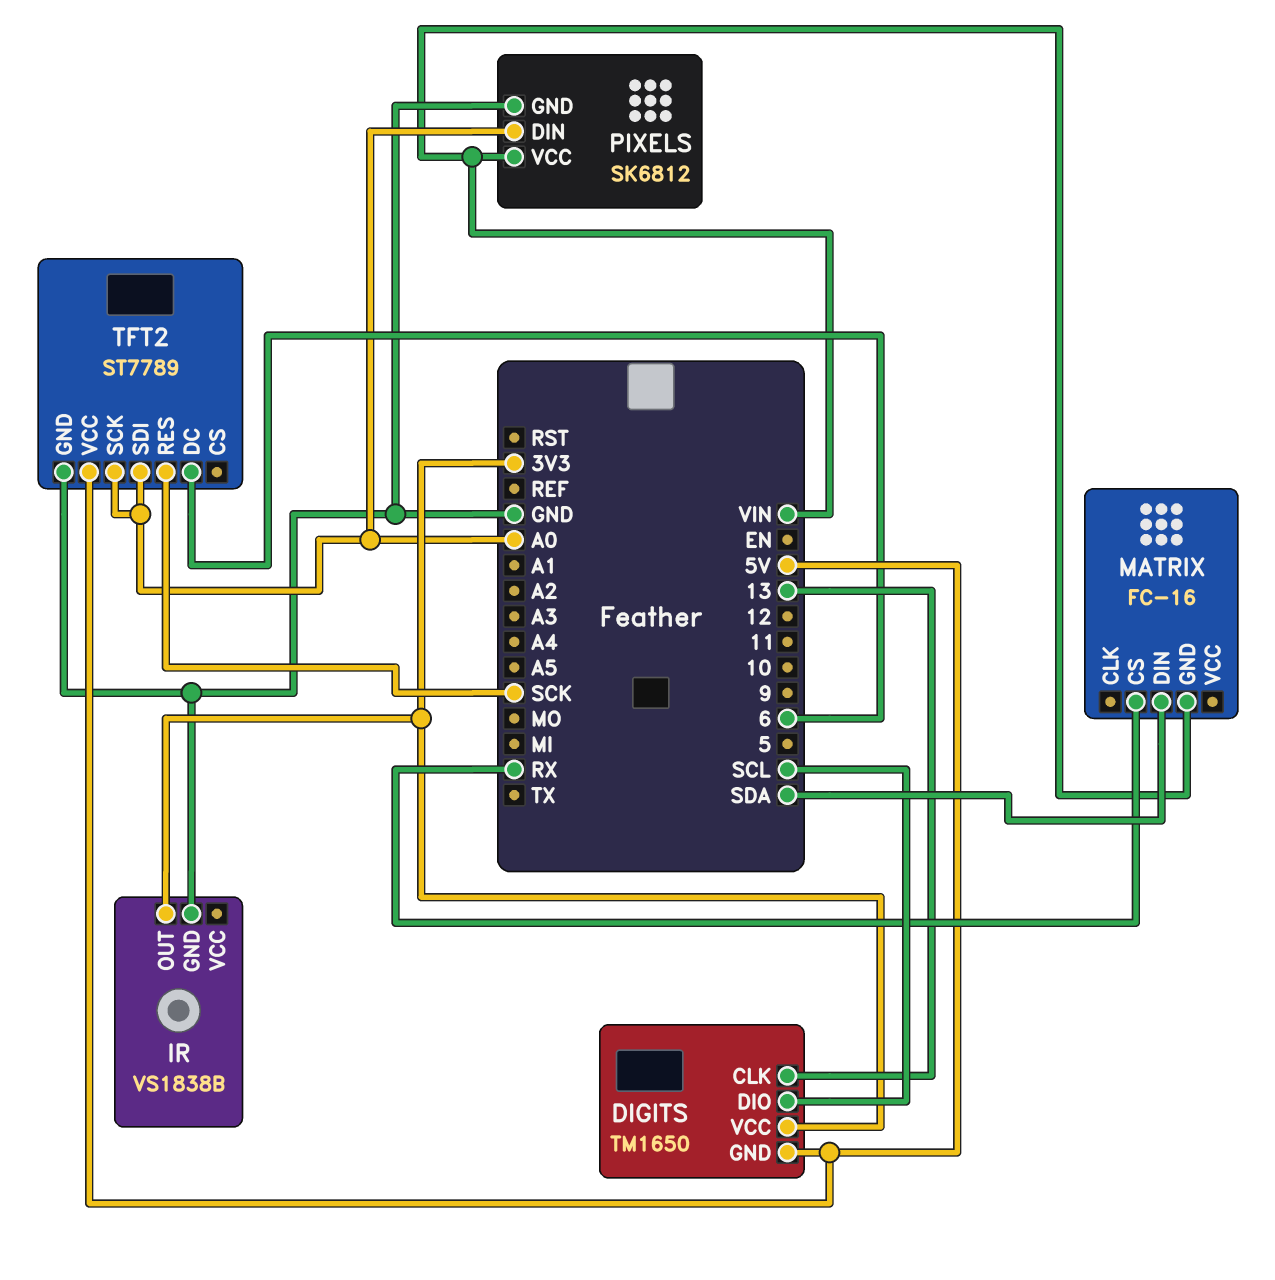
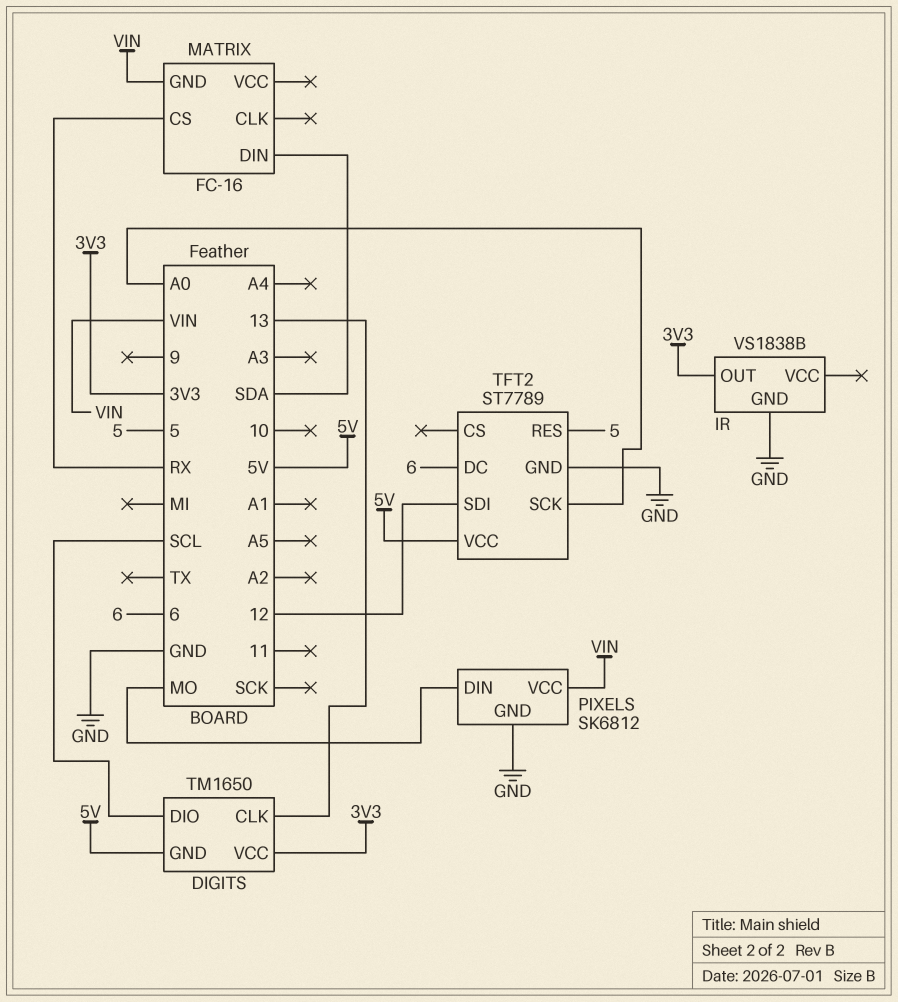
PIXELS pin DIN: A0 -> MO
TFT2 pin RES: SCK -> 5
TFT2 pin SDI: A0 -> 12

